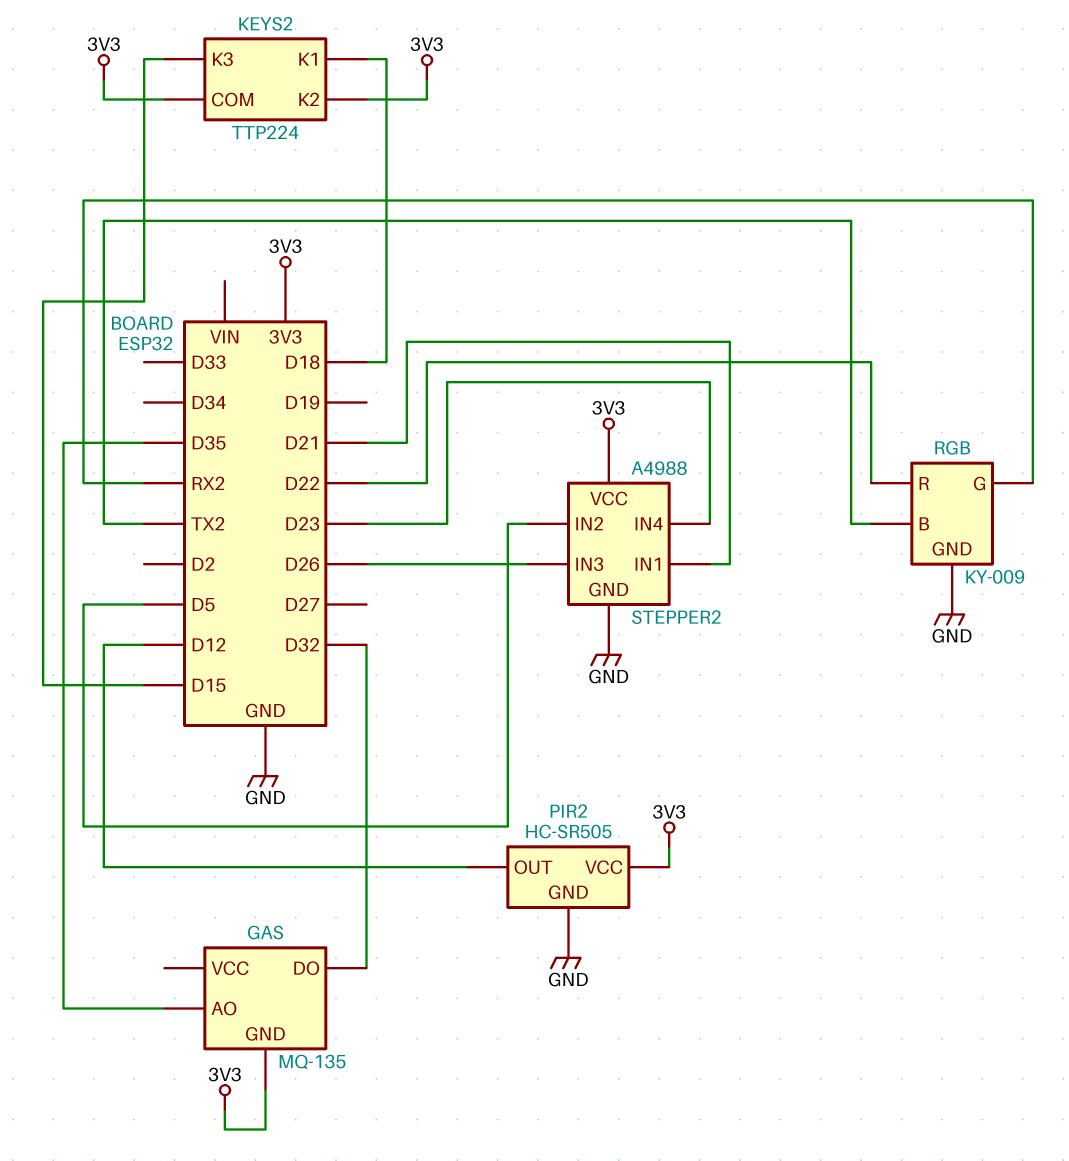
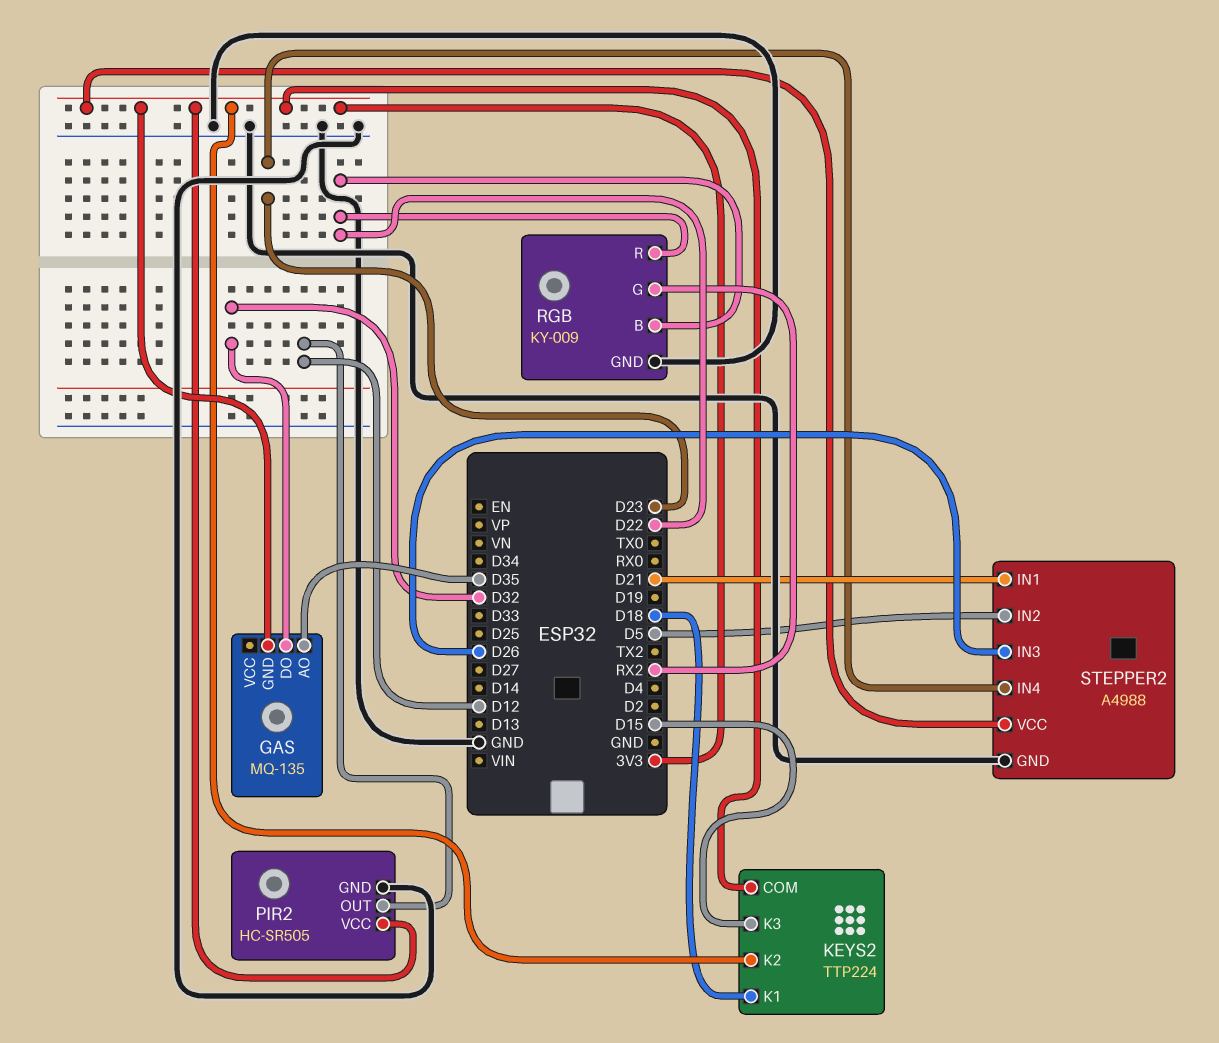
RGB pin B: TX2 -> D22

